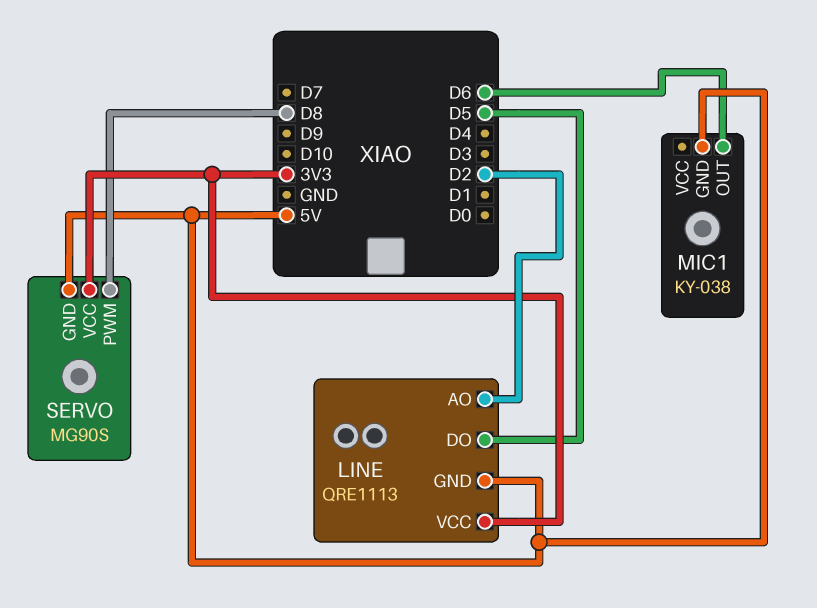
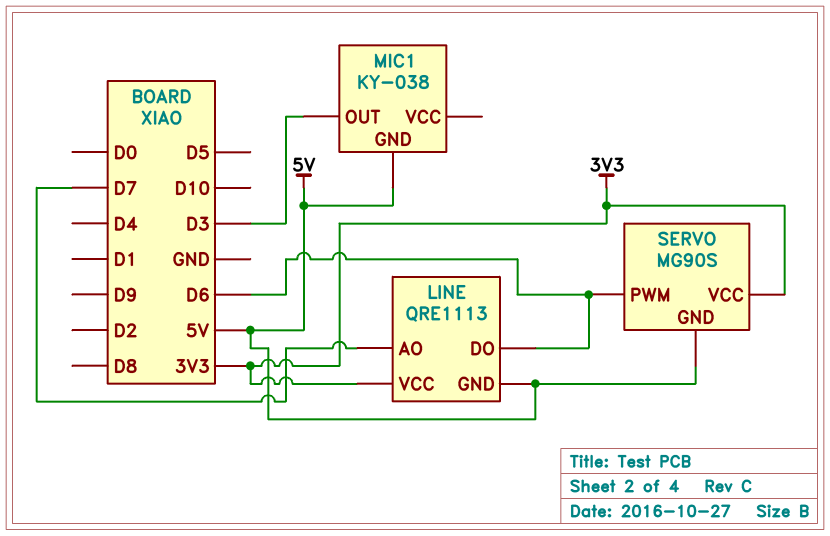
LINE pin AO: D2 -> D7
LINE pin DO: D5 -> D6
MIC1 pin OUT: D6 -> D3
SERVO pin PWM: D8 -> D6

